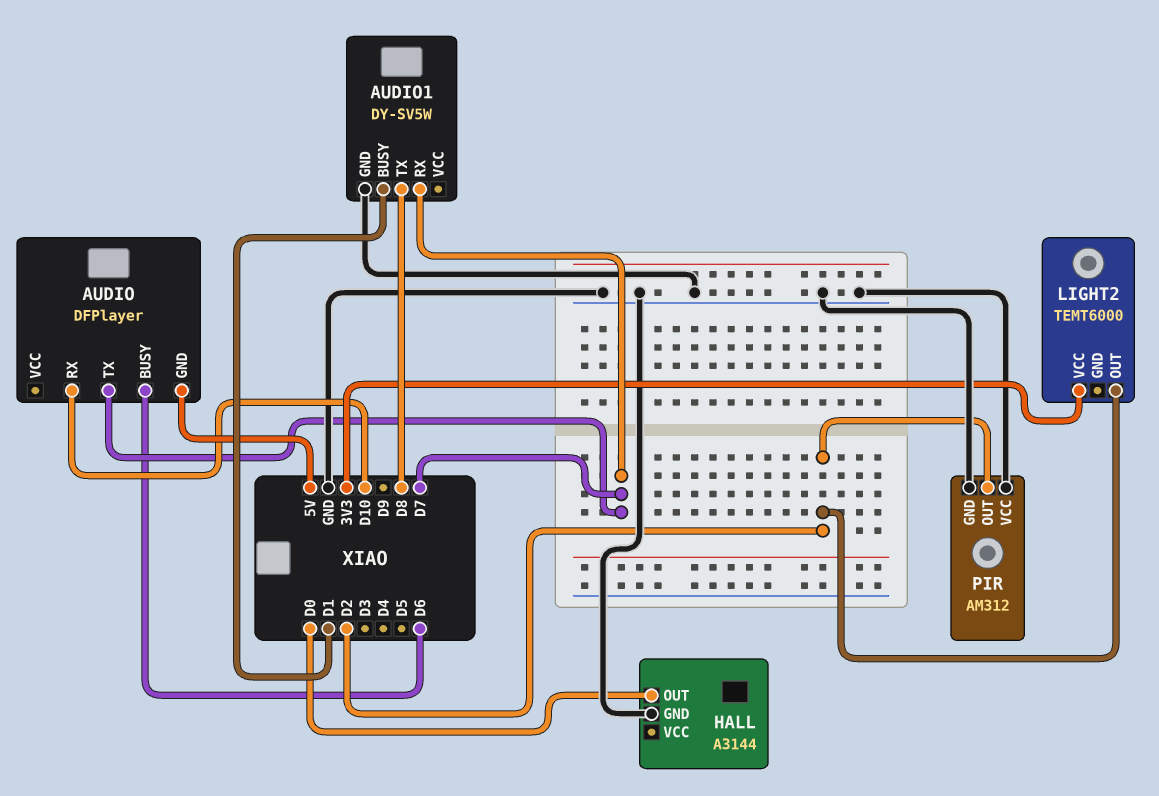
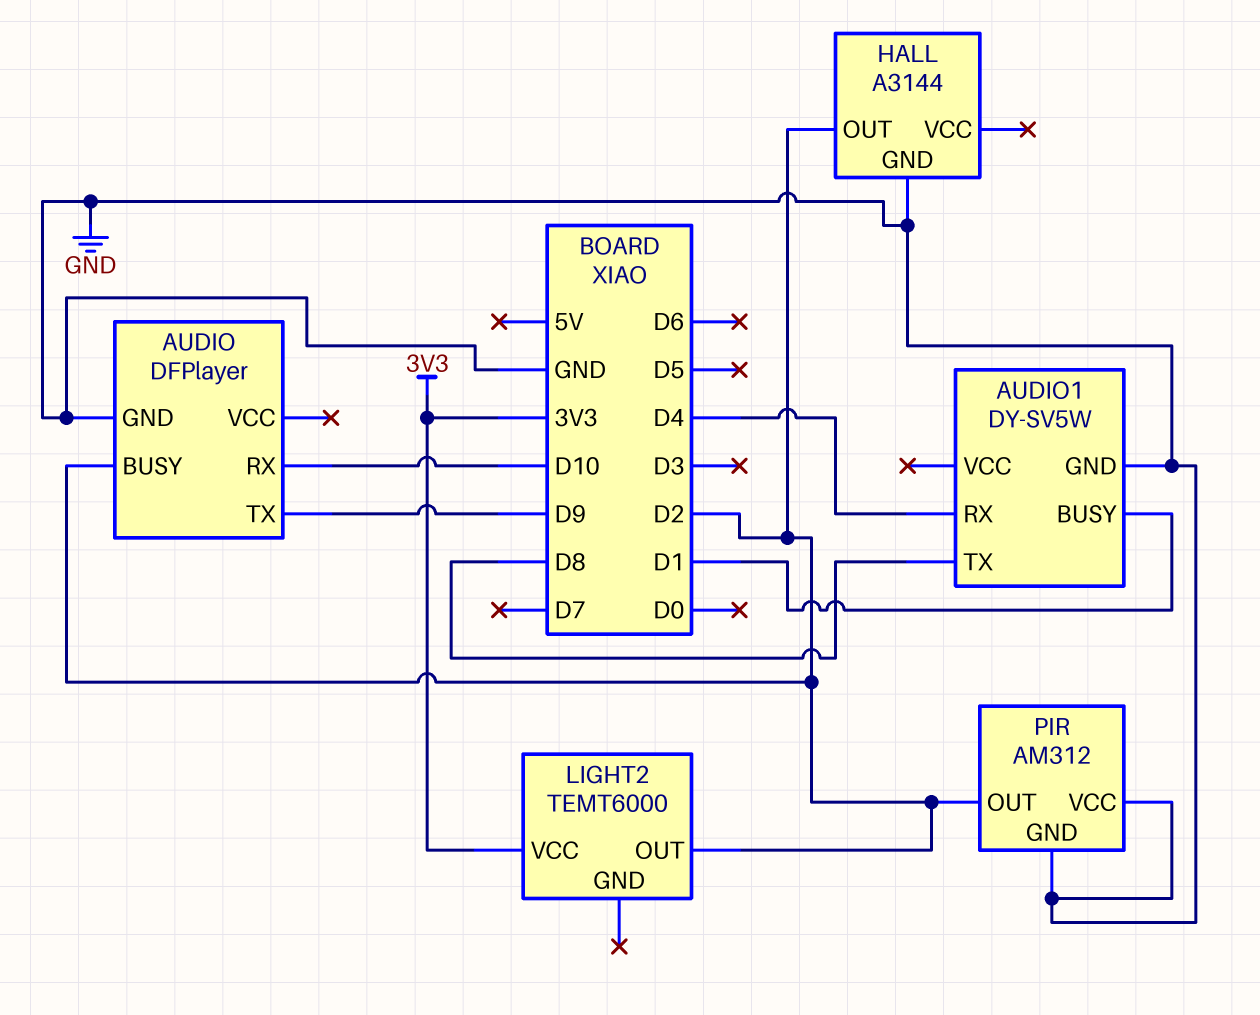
AUDIO pin BUSY: D6 -> D2
AUDIO pin GND: 5V -> GND
AUDIO pin TX: D7 -> D9
AUDIO1 pin RX: D7 -> D4
HALL pin OUT: D0 -> D2

